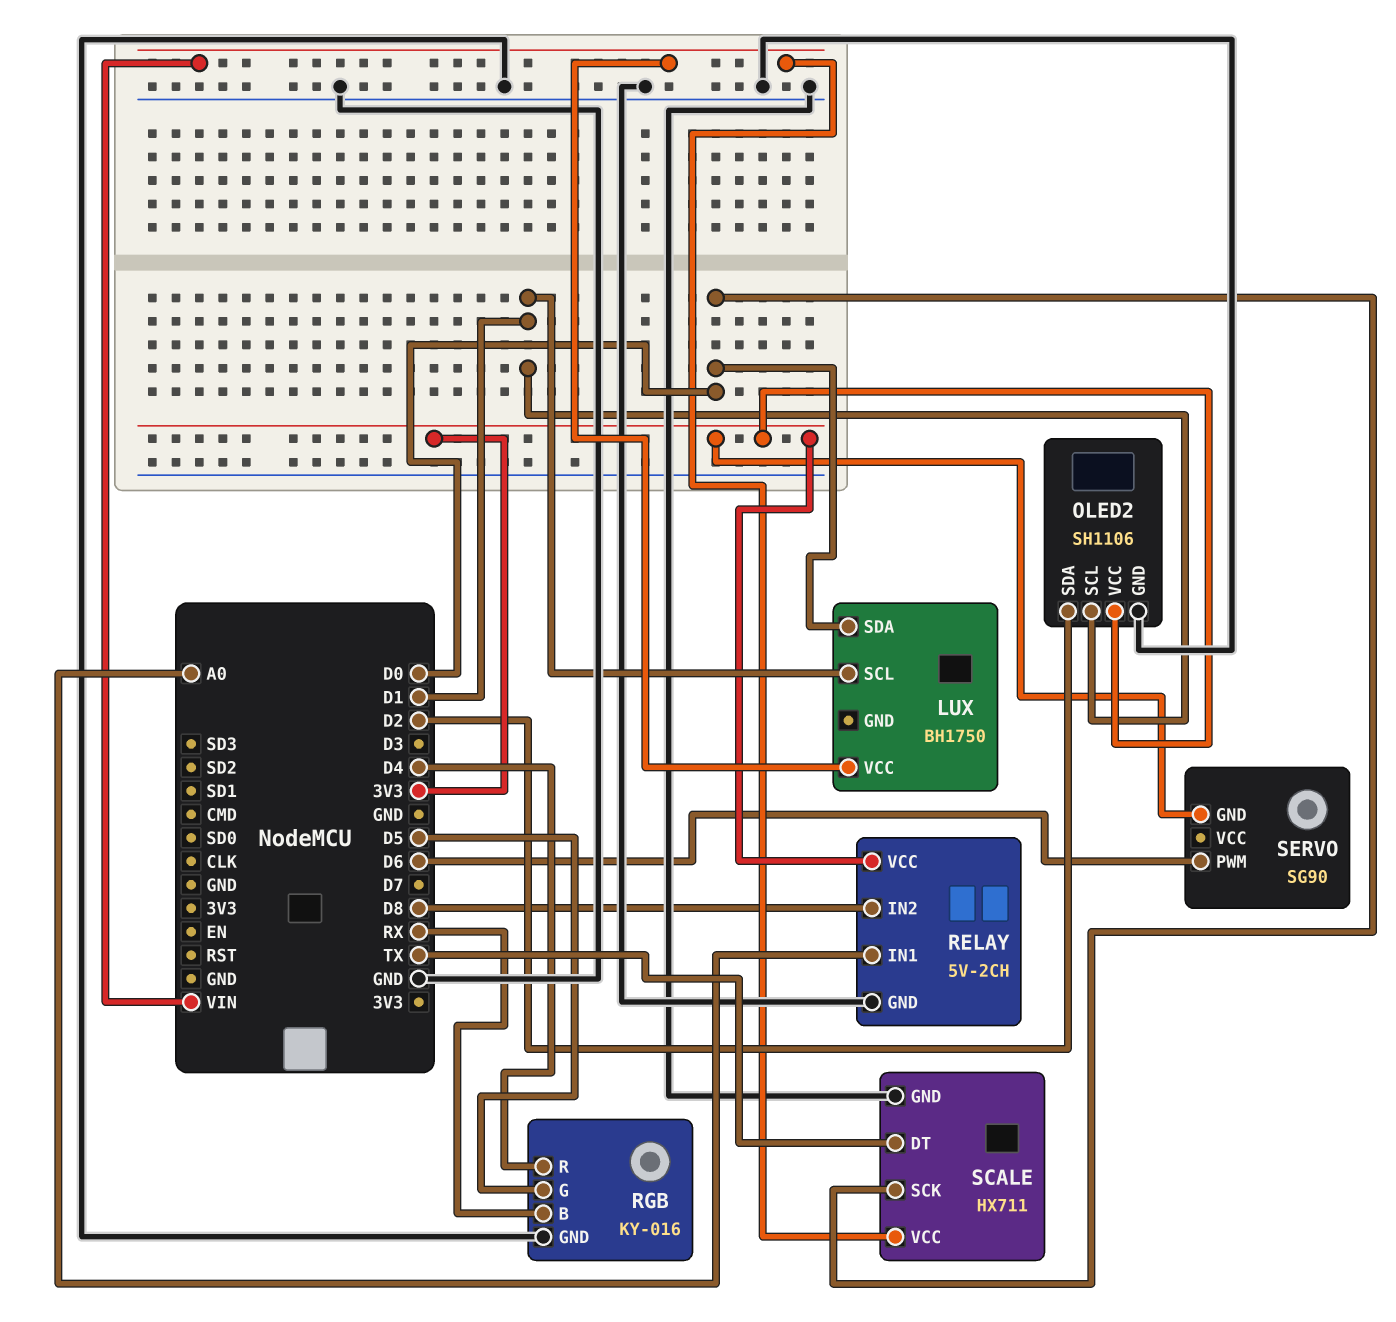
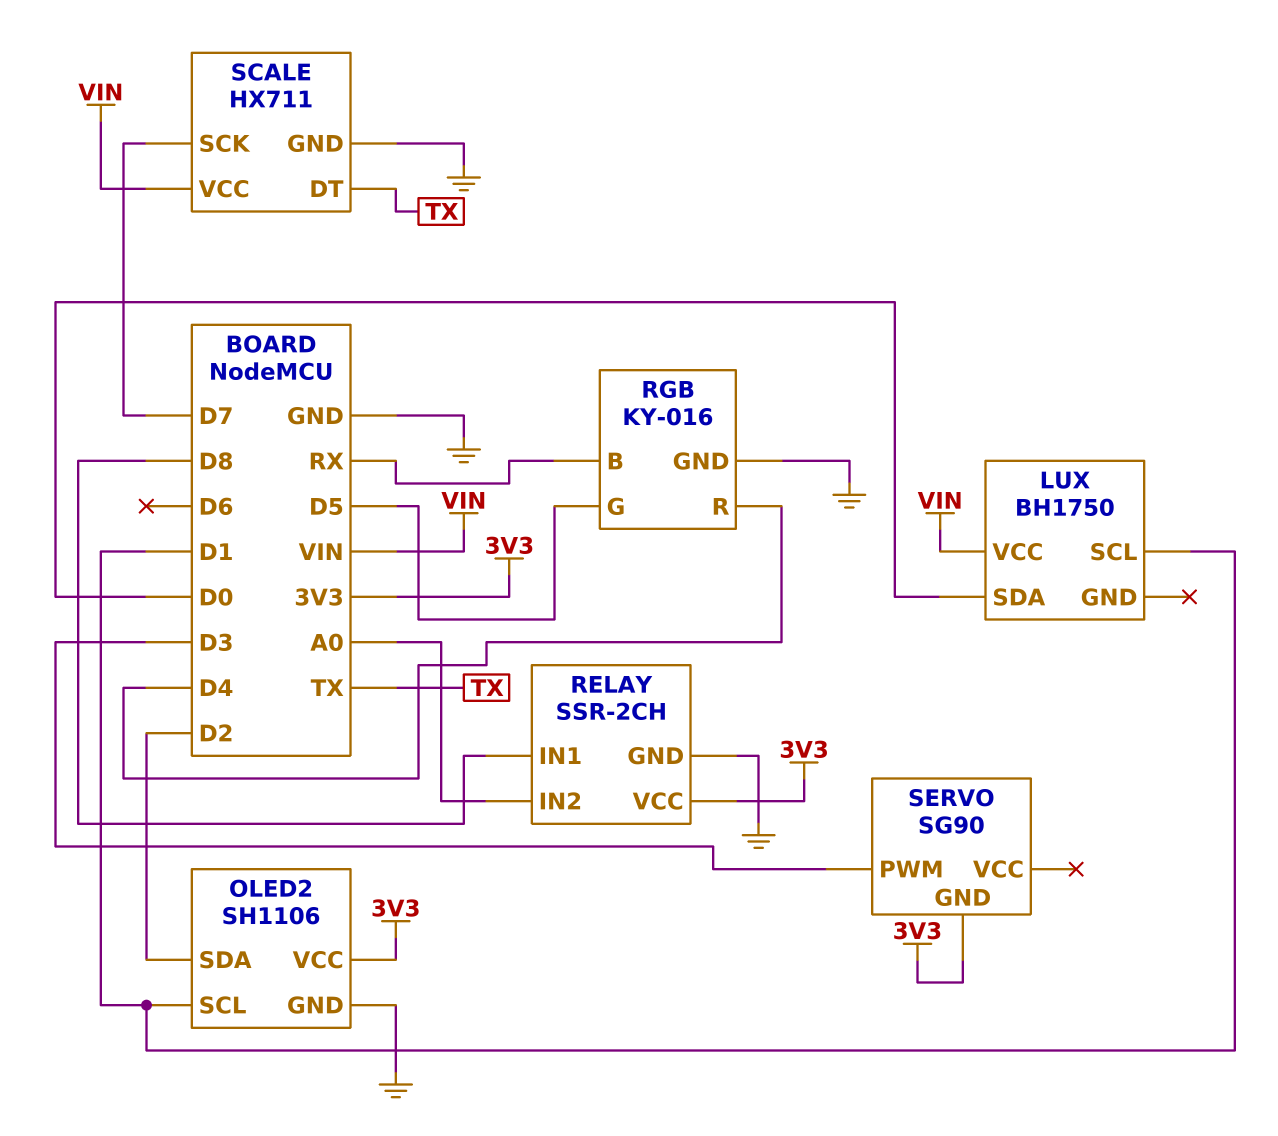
RELAY: 5V-2CH -> SSR-2CH
RELAY pin IN1: A0 -> D8
RELAY pin IN2: D8 -> A0
SCALE pin SCK: D0 -> D7
SERVO pin PWM: D6 -> D3

